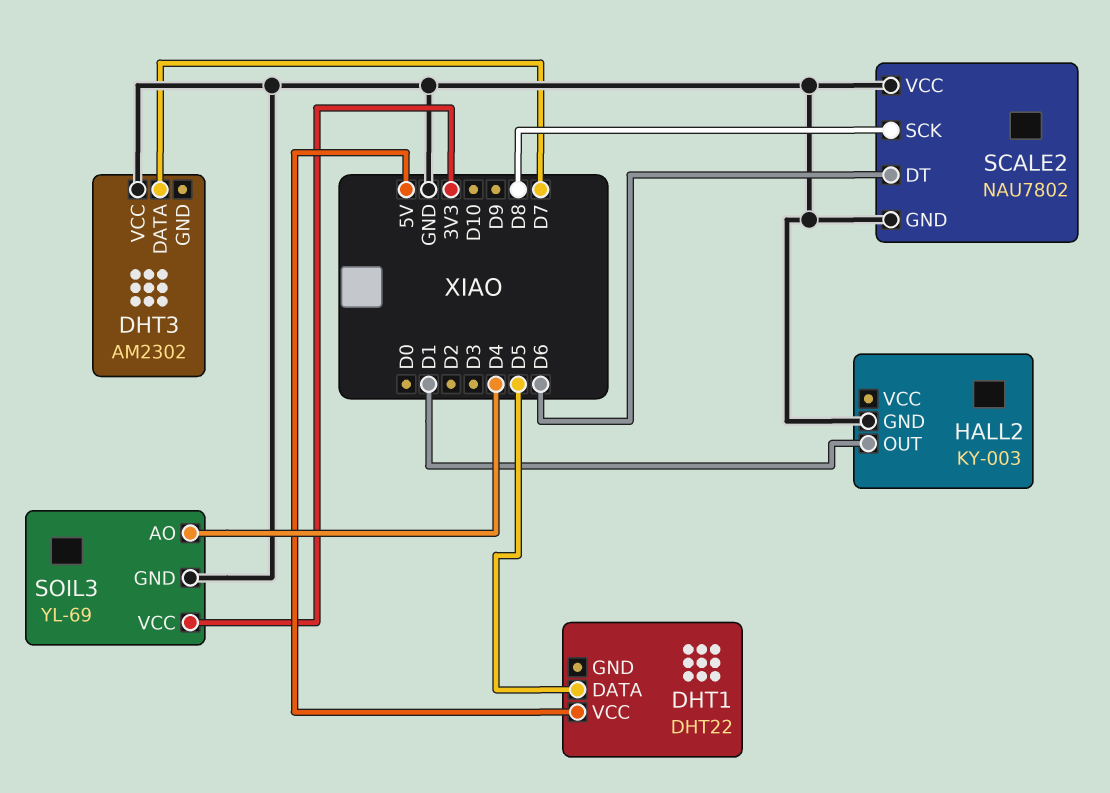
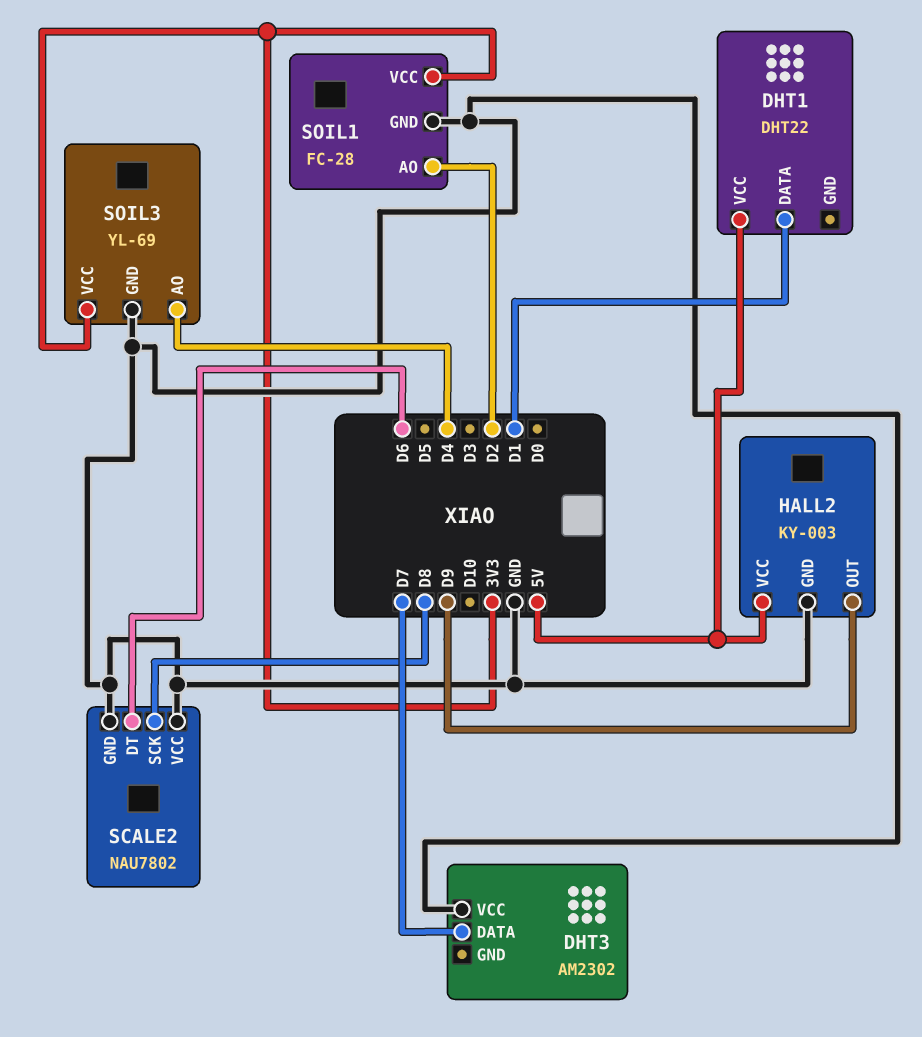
DHT1 pin DATA: D5 -> D1
HALL2 pin OUT: D1 -> D9
HALL2 pin VCC: none -> 5V
SOIL1: none -> FC-28
SOIL1 pin AO: none -> D2
SOIL1 pin GND: none -> GND
SOIL1 pin VCC: none -> 3V3

